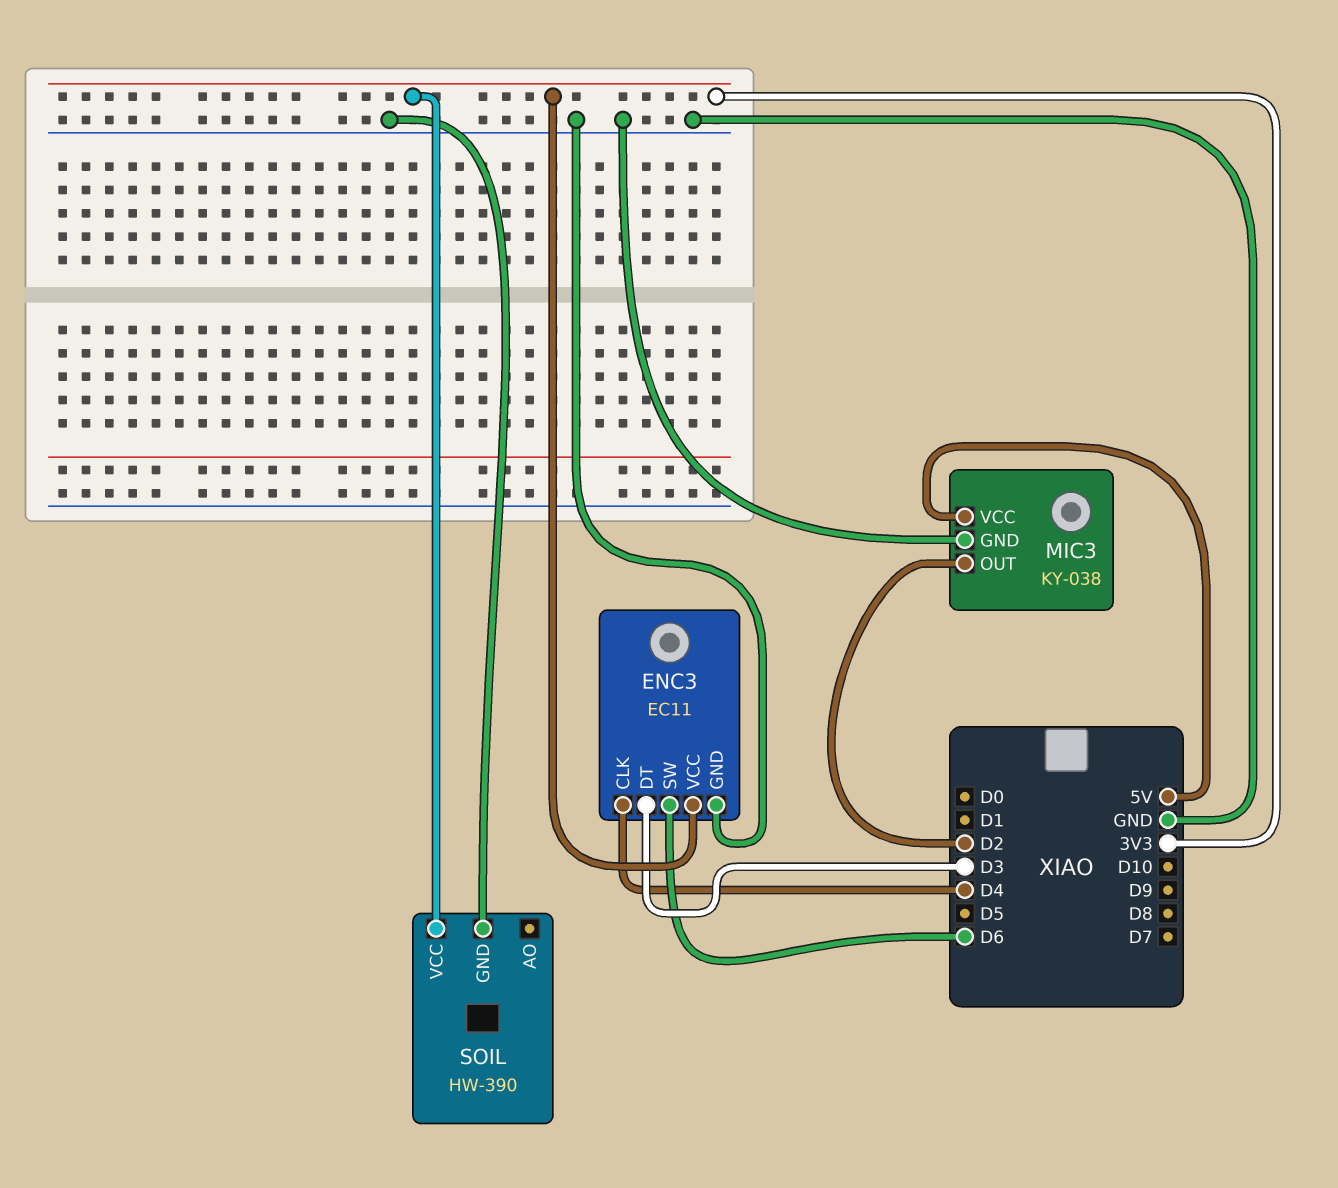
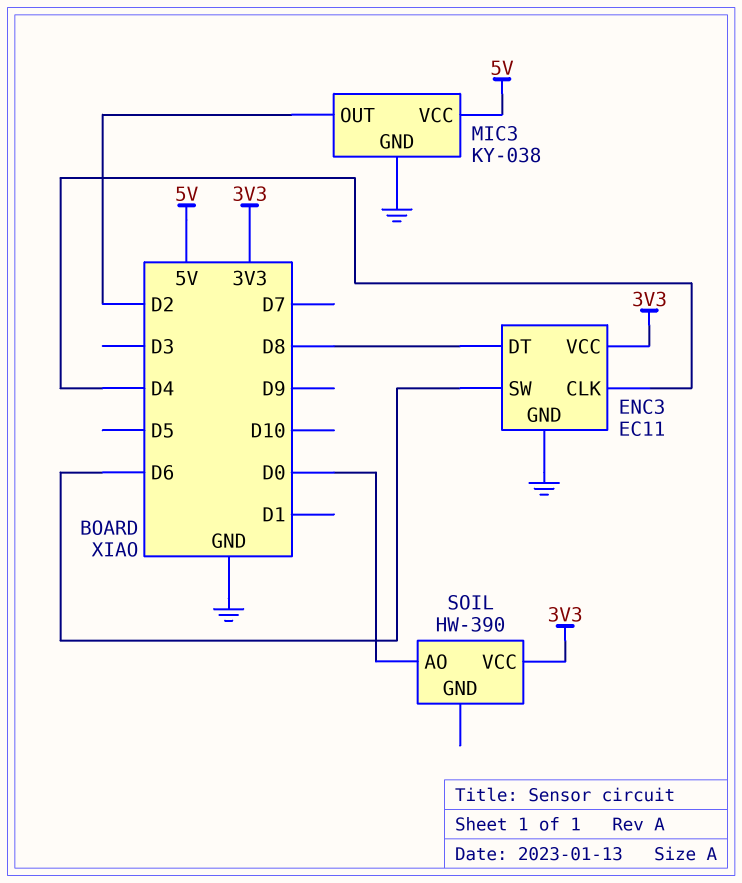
ENC3 pin DT: D3 -> D8
SOIL pin AO: none -> D0
SOIL pin GND: GND -> none

